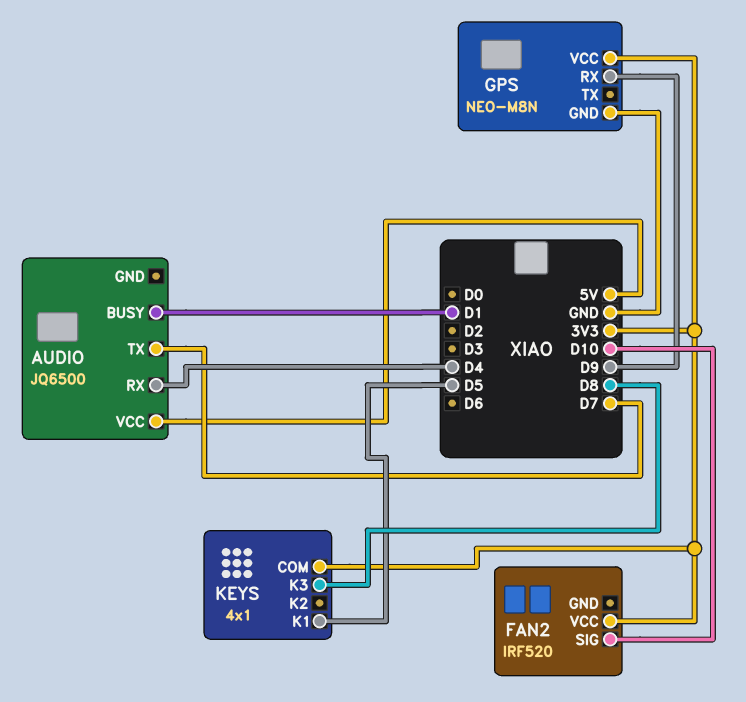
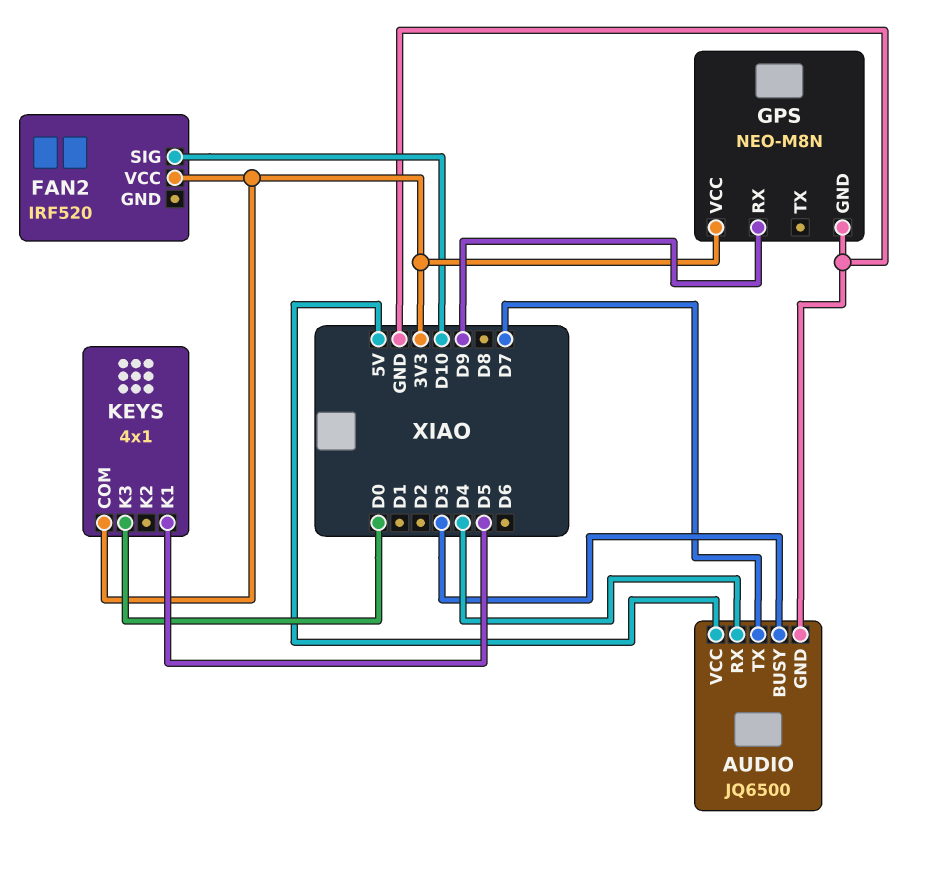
AUDIO pin BUSY: D1 -> D3
AUDIO pin GND: none -> GND
KEYS pin K3: D8 -> D0

